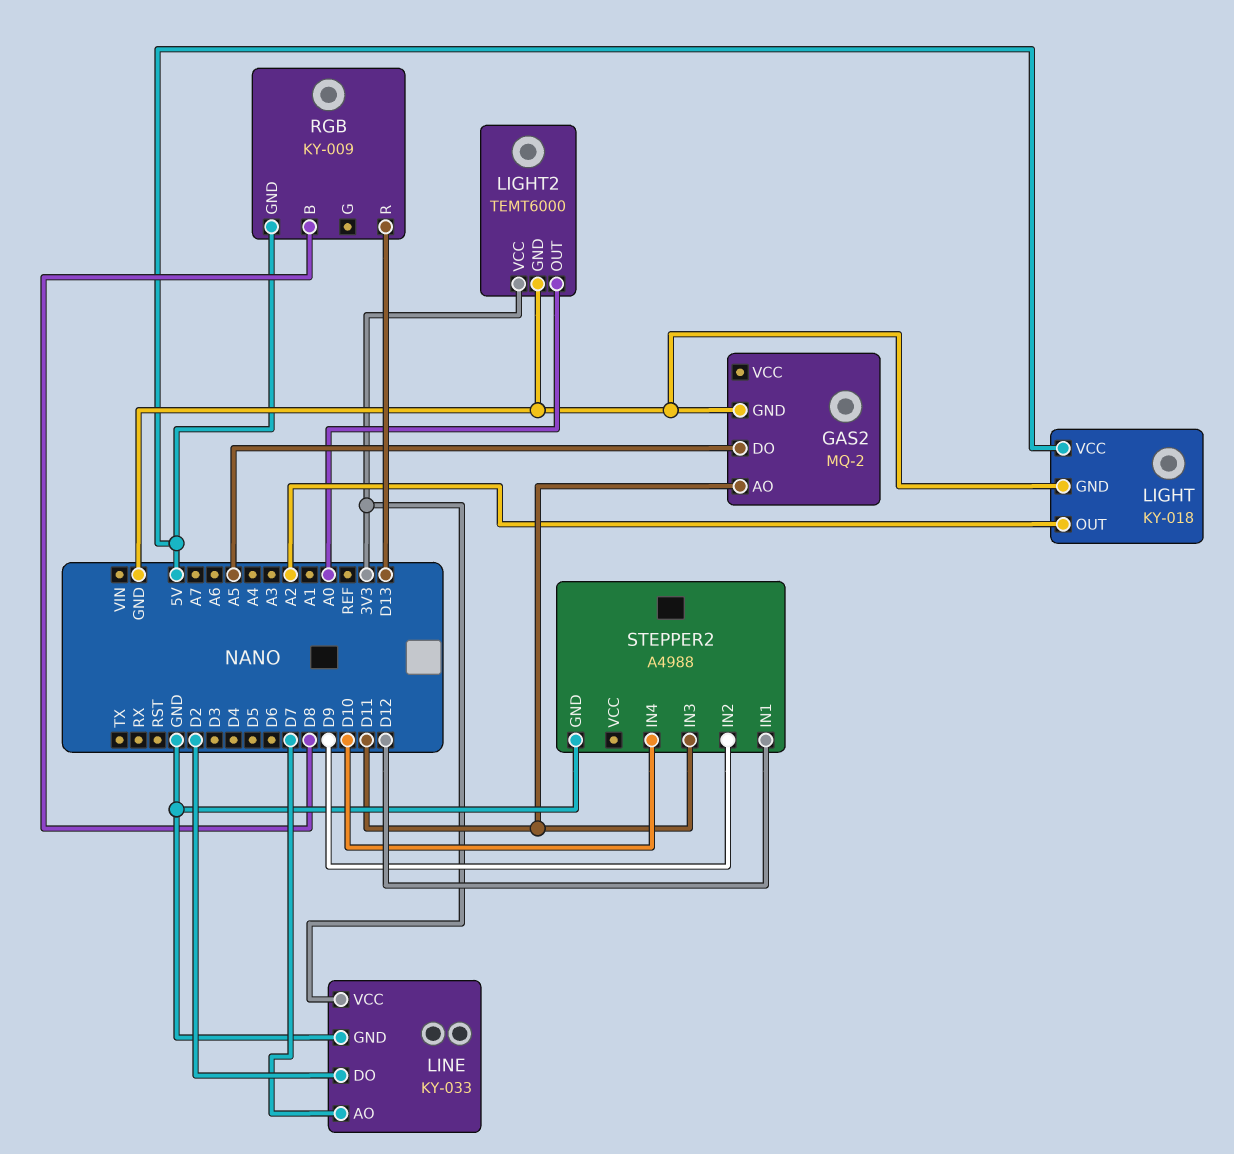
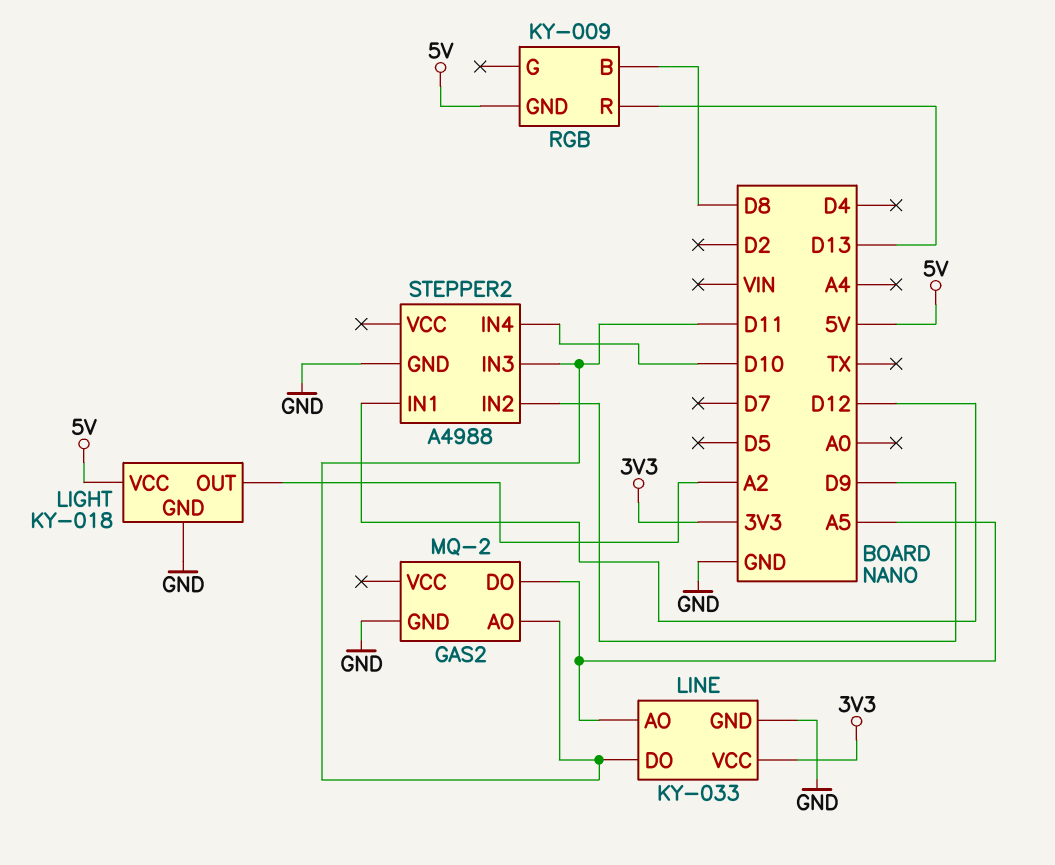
LIGHT2: TEMT6000 -> none
LIGHT2 pin GND: GND -> none
LIGHT2 pin OUT: A0 -> none
LIGHT2 pin VCC: 3V3 -> none
LINE pin AO: D7 -> A5
LINE pin DO: D2 -> D11

